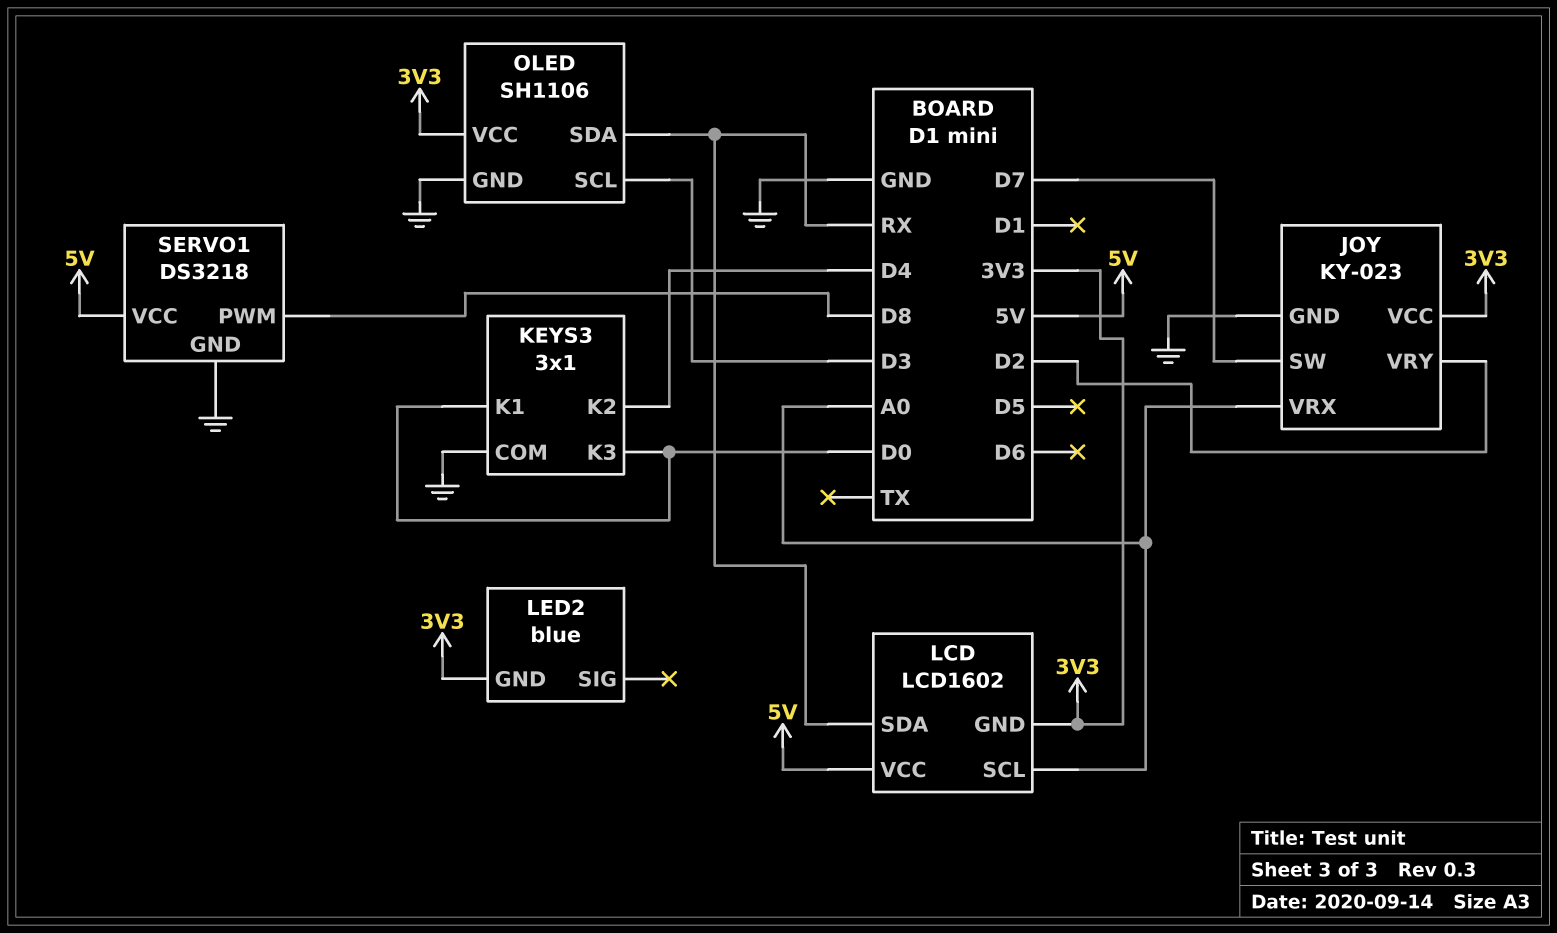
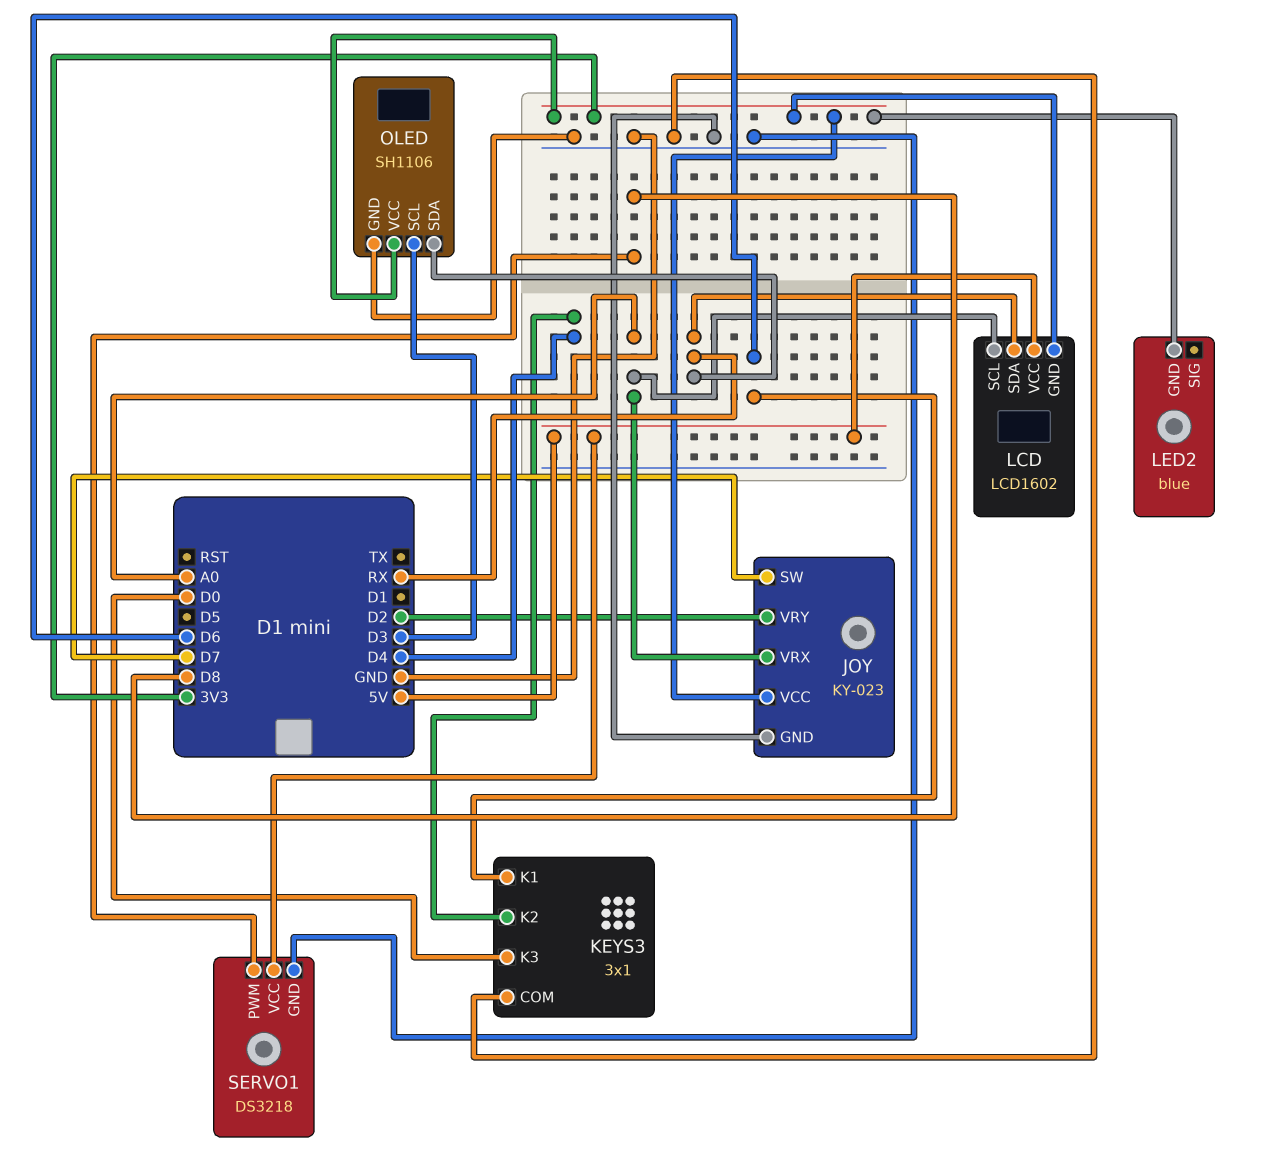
KEYS3 pin K1: D0 -> D6

